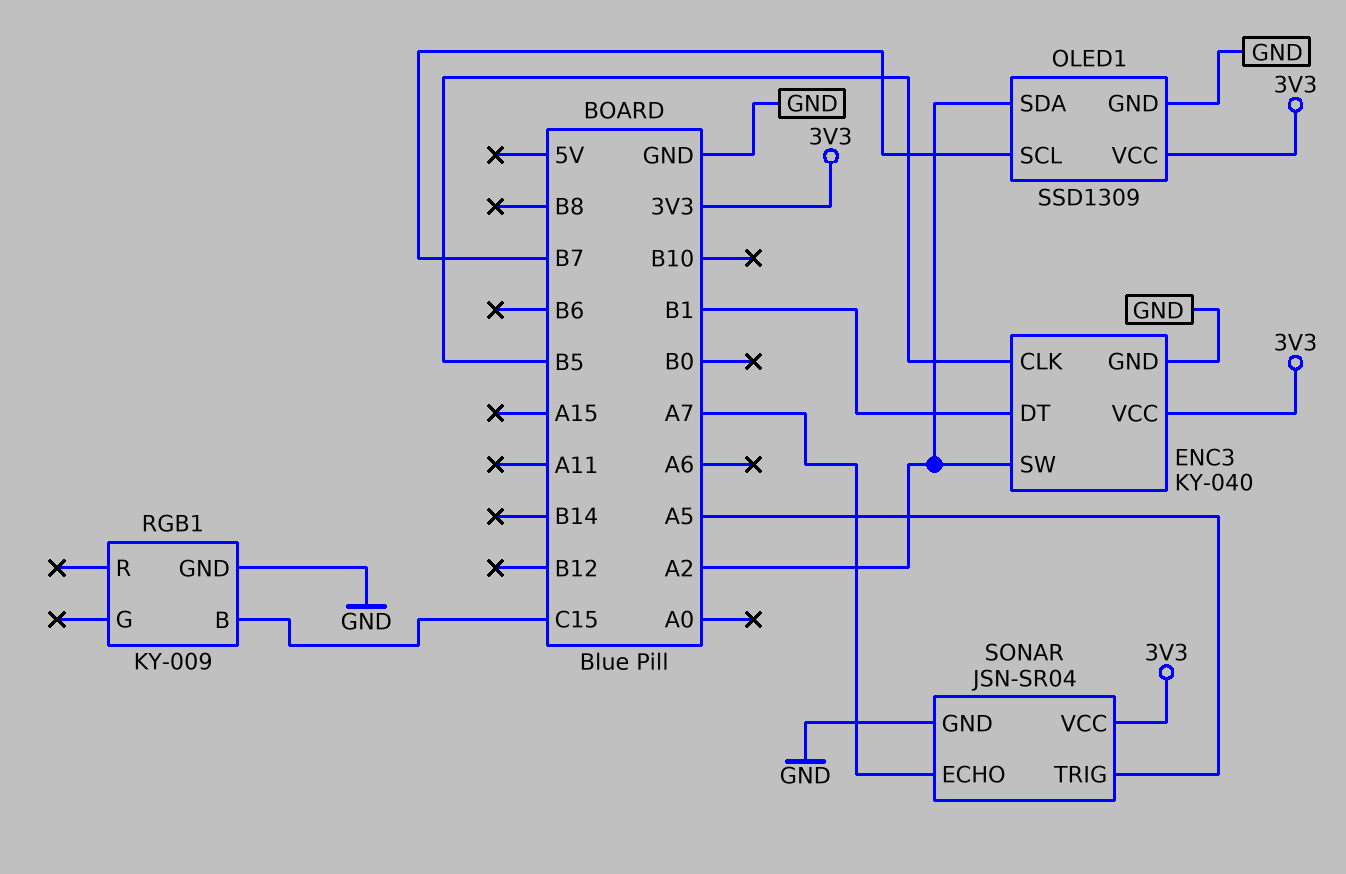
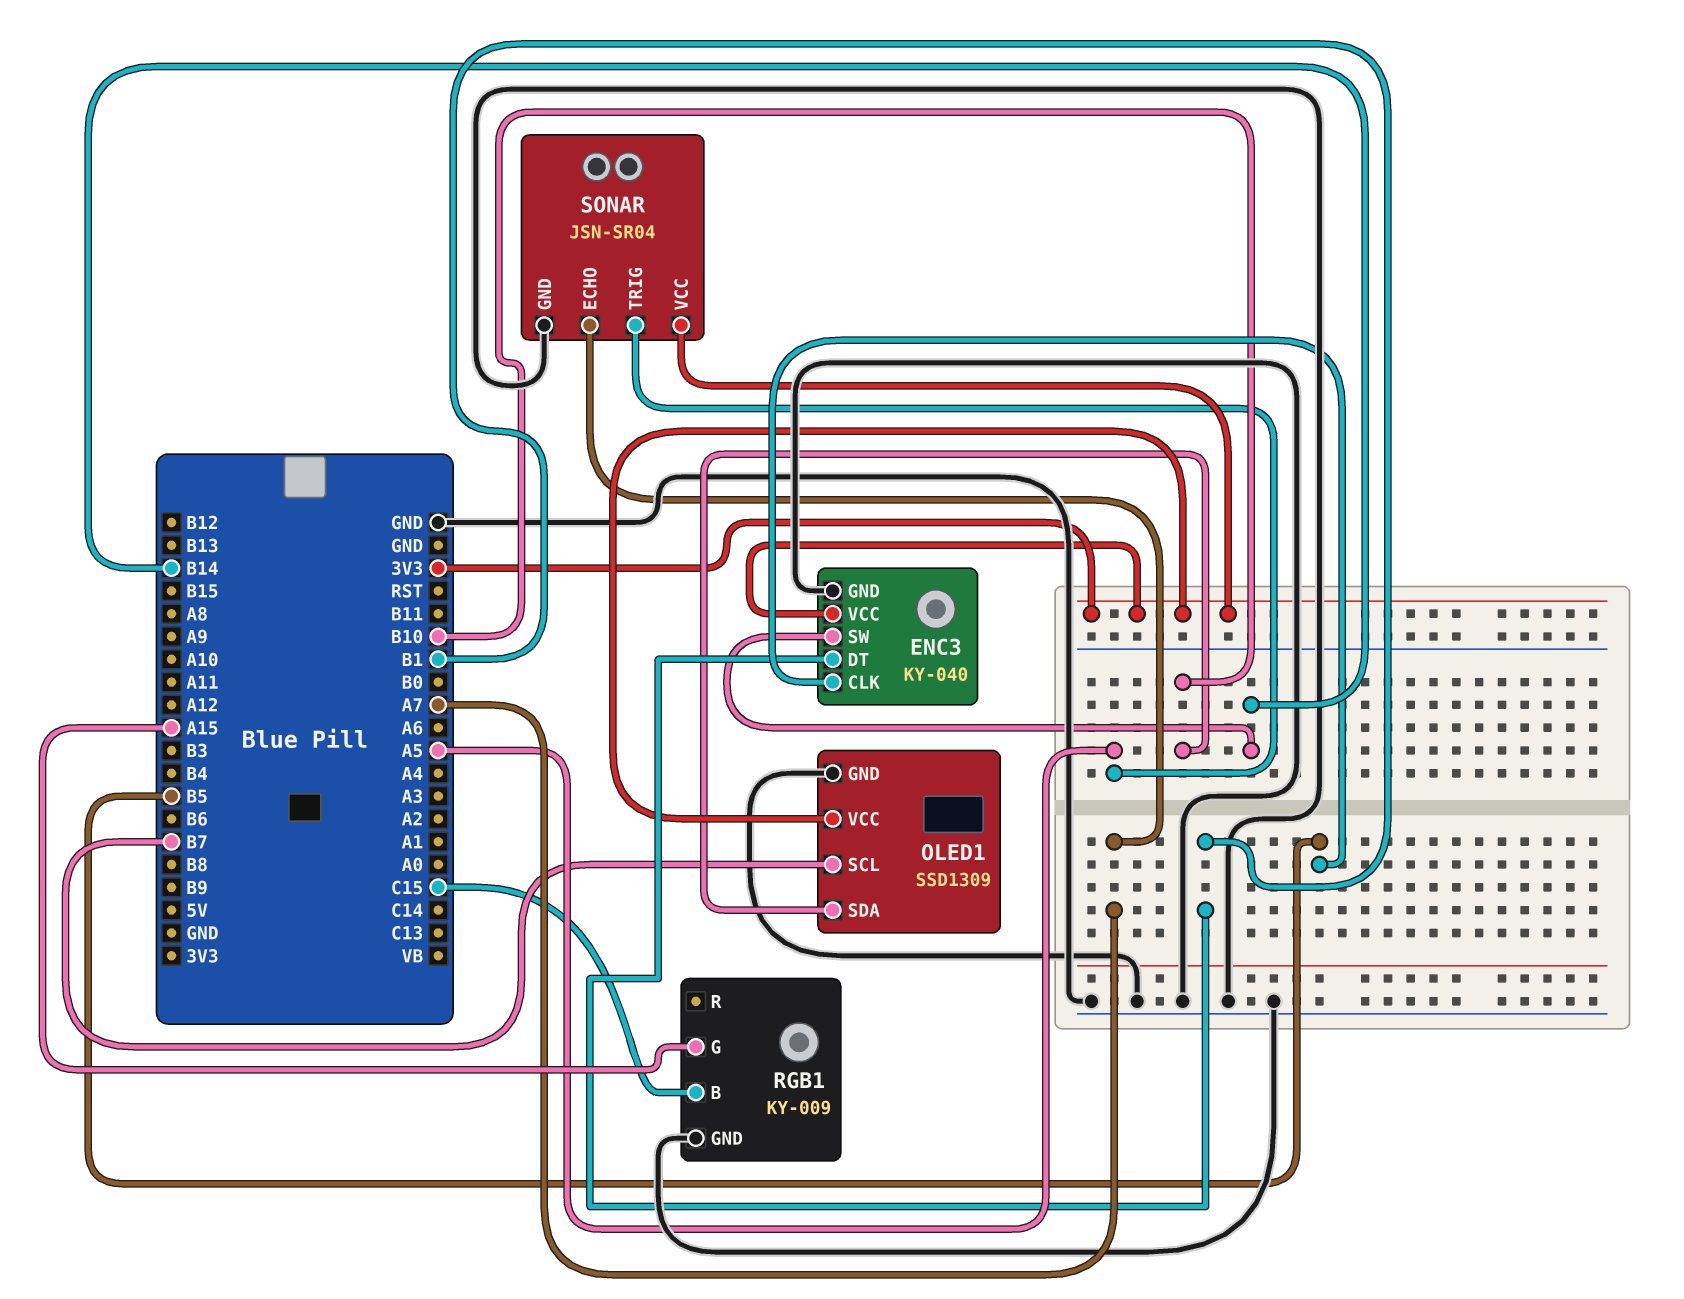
ENC3 pin SW: A2 -> B14
OLED1 pin SDA: A2 -> B10
RGB1 pin G: none -> A15

